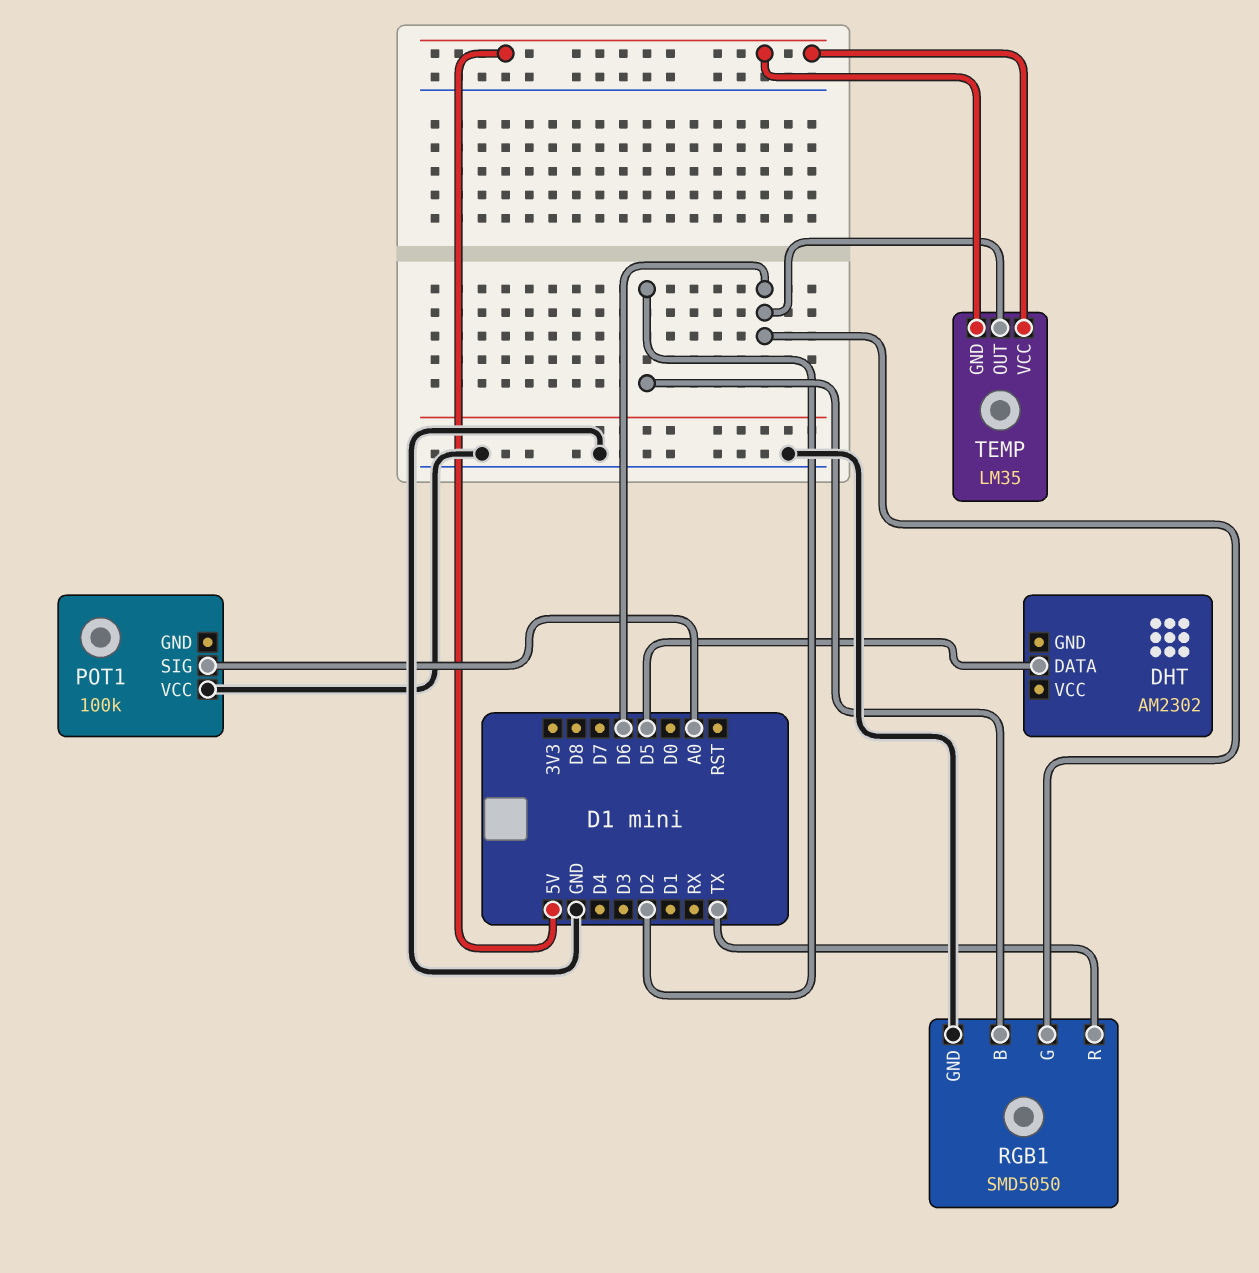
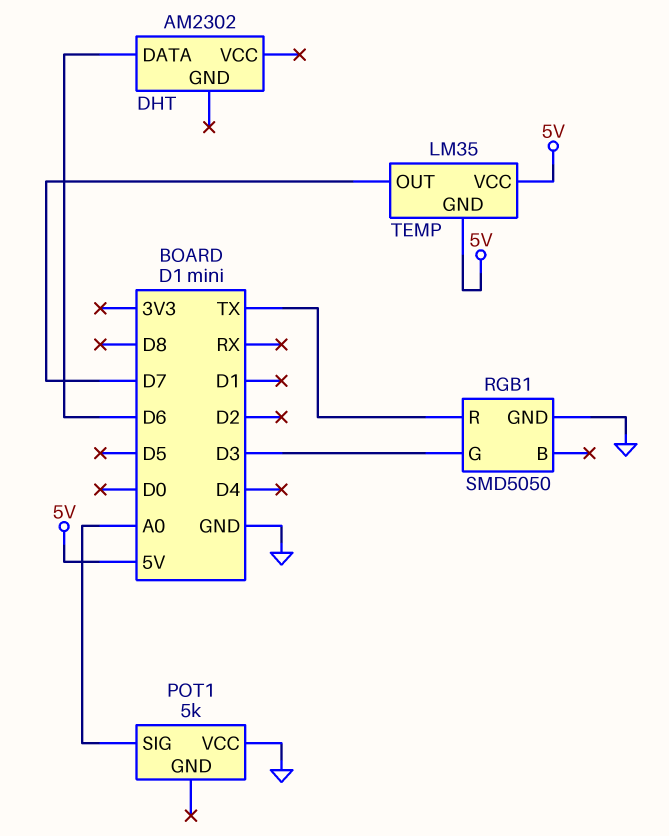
DHT pin DATA: D5 -> D6
POT1: 100k -> 5k
RGB1 pin B: D2 -> none
RGB1 pin G: D6 -> D3
TEMP pin OUT: D6 -> D7

